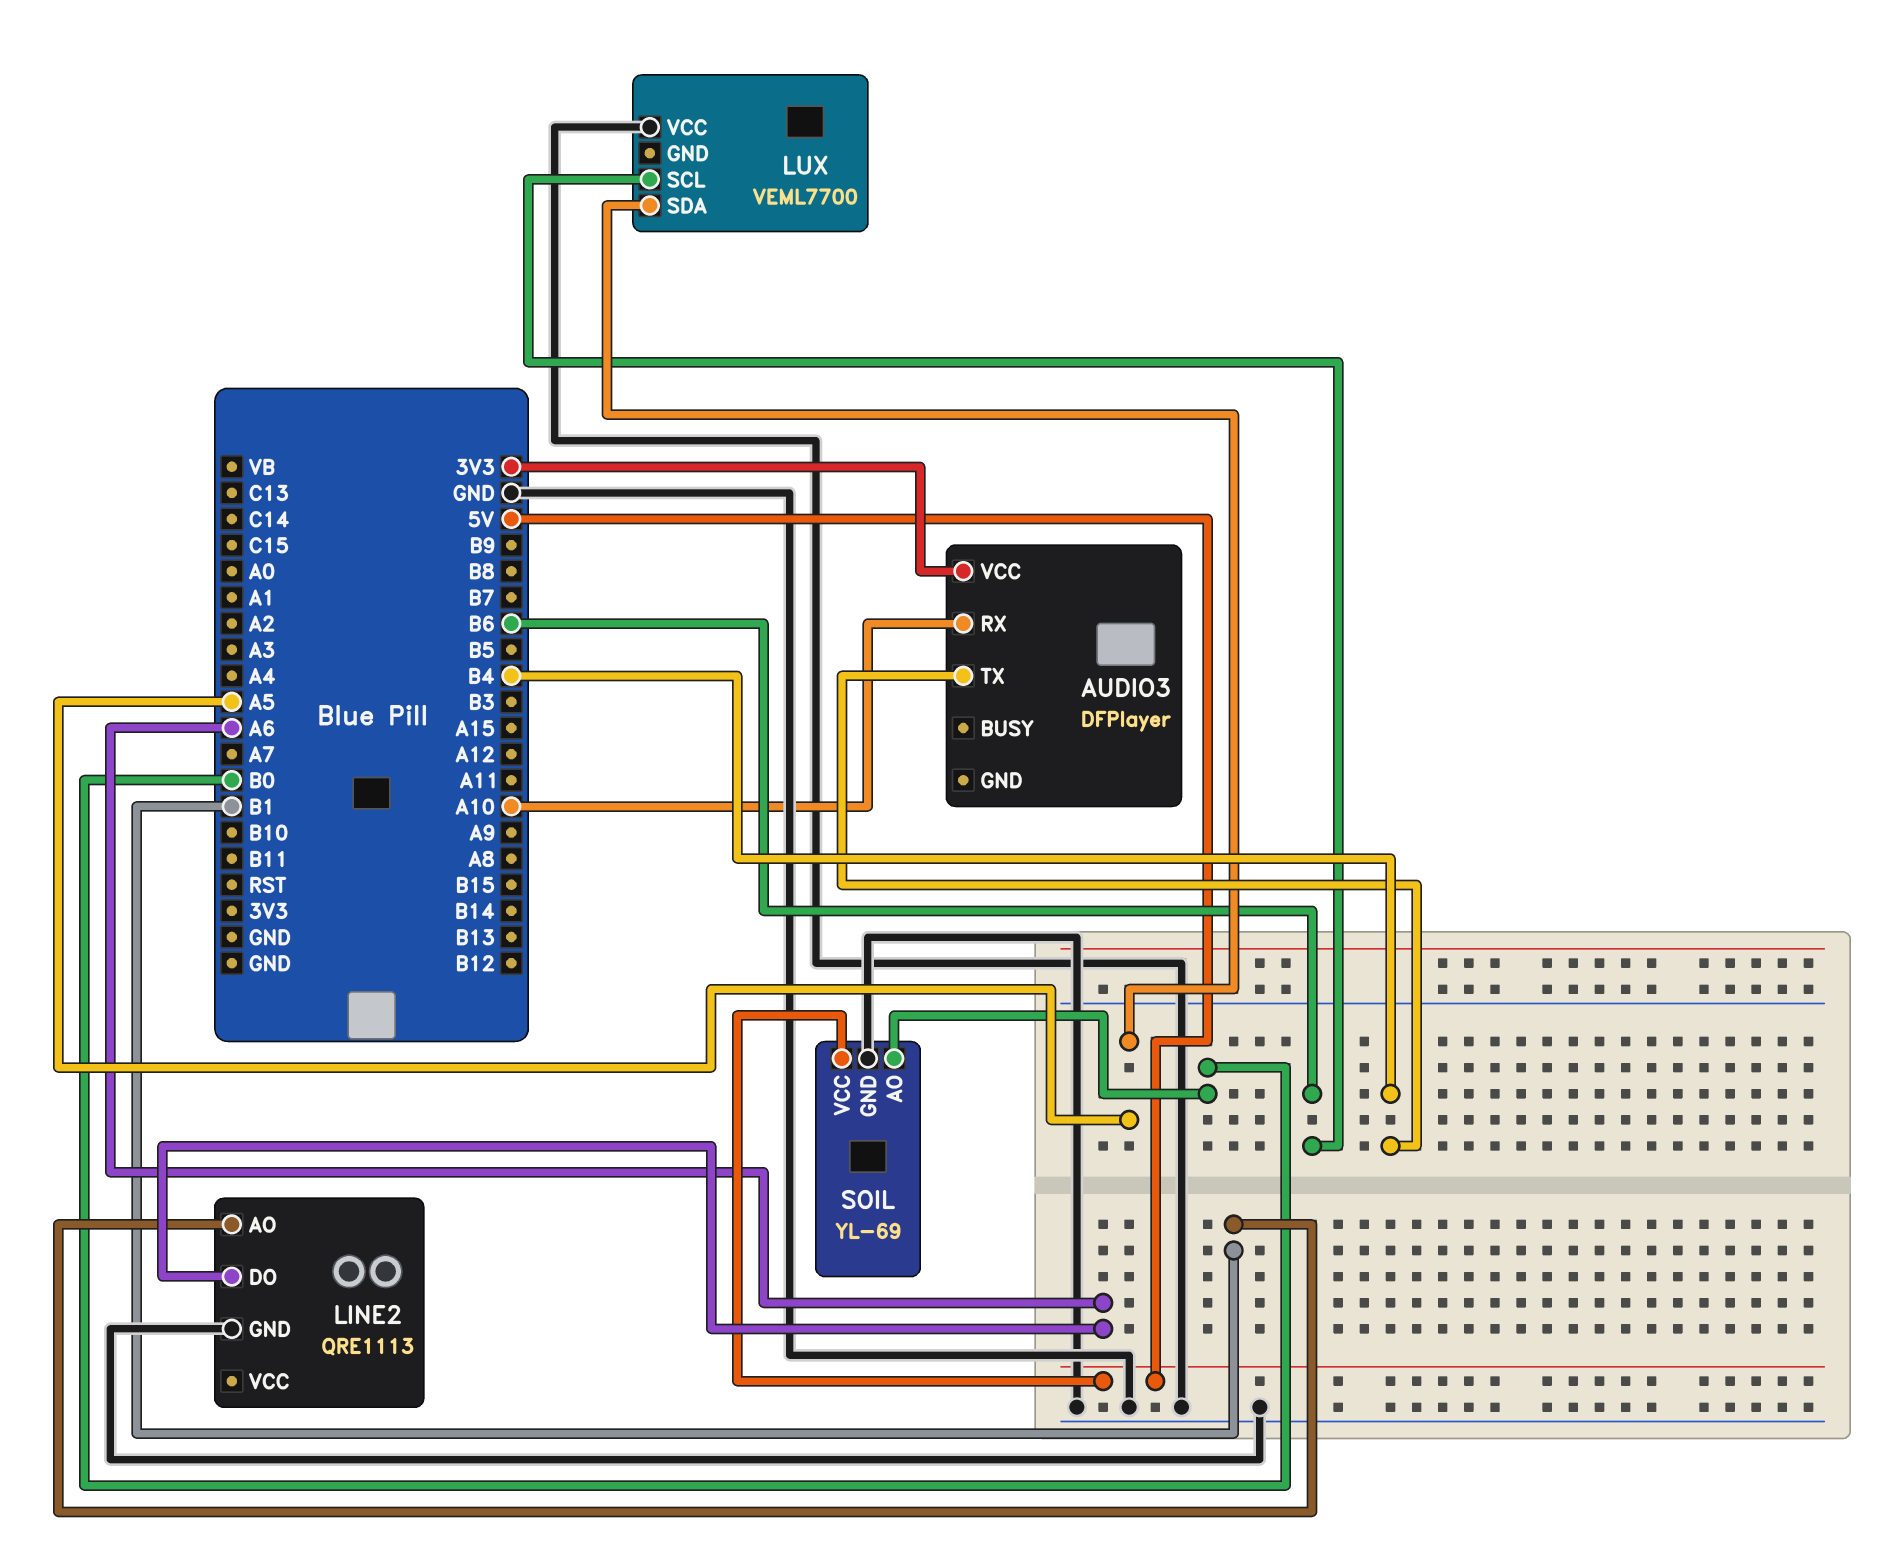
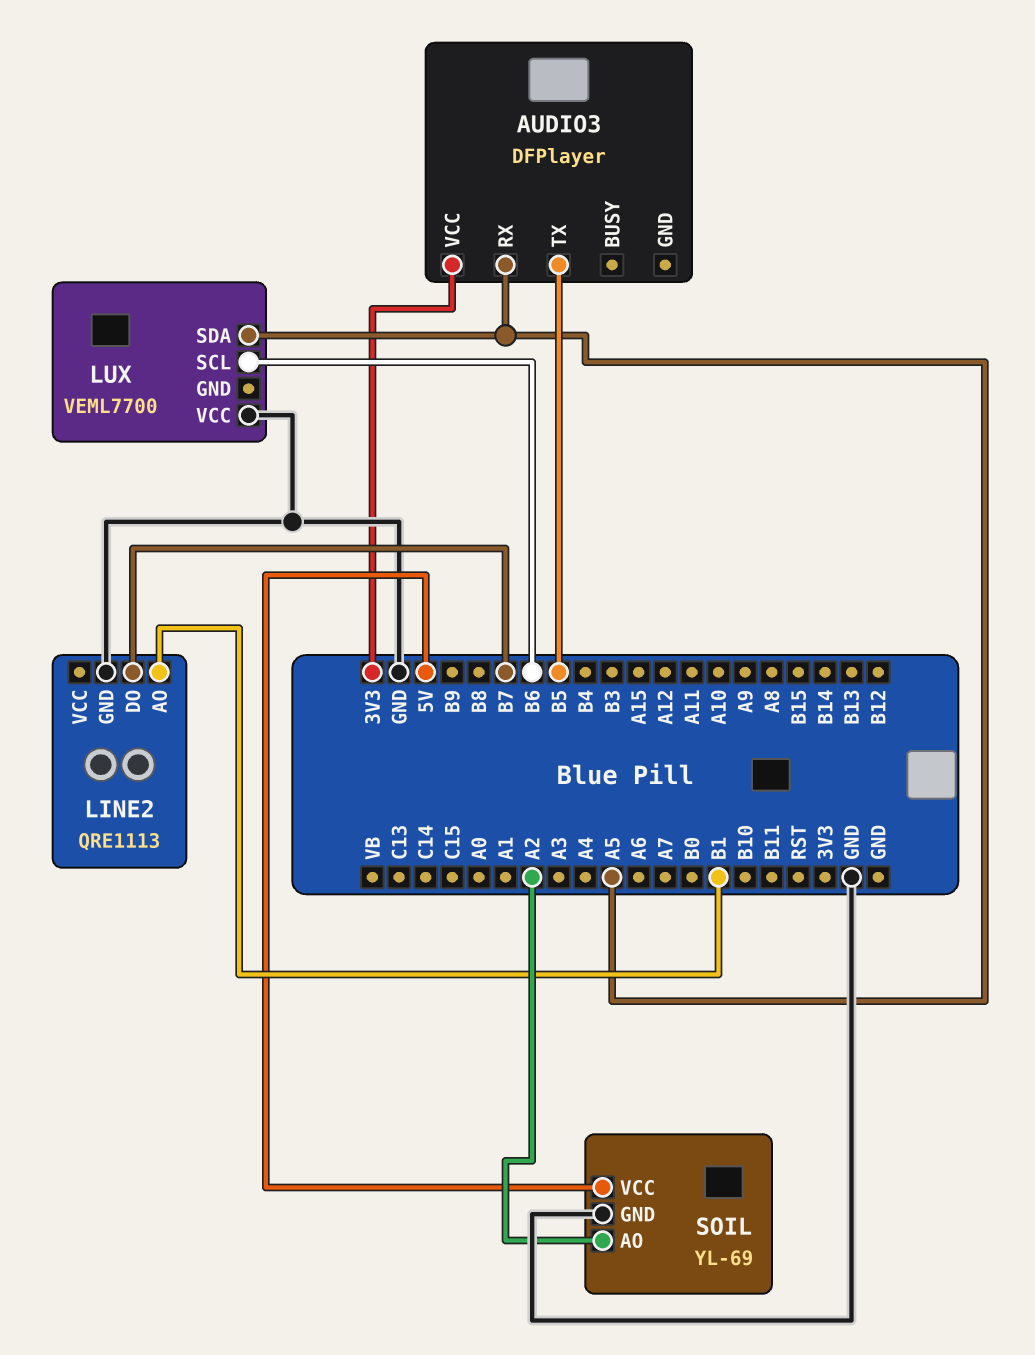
AUDIO3 pin RX: A10 -> A5
AUDIO3 pin TX: B4 -> B5
LINE2 pin DO: A6 -> B7
SOIL pin AO: B0 -> A2

